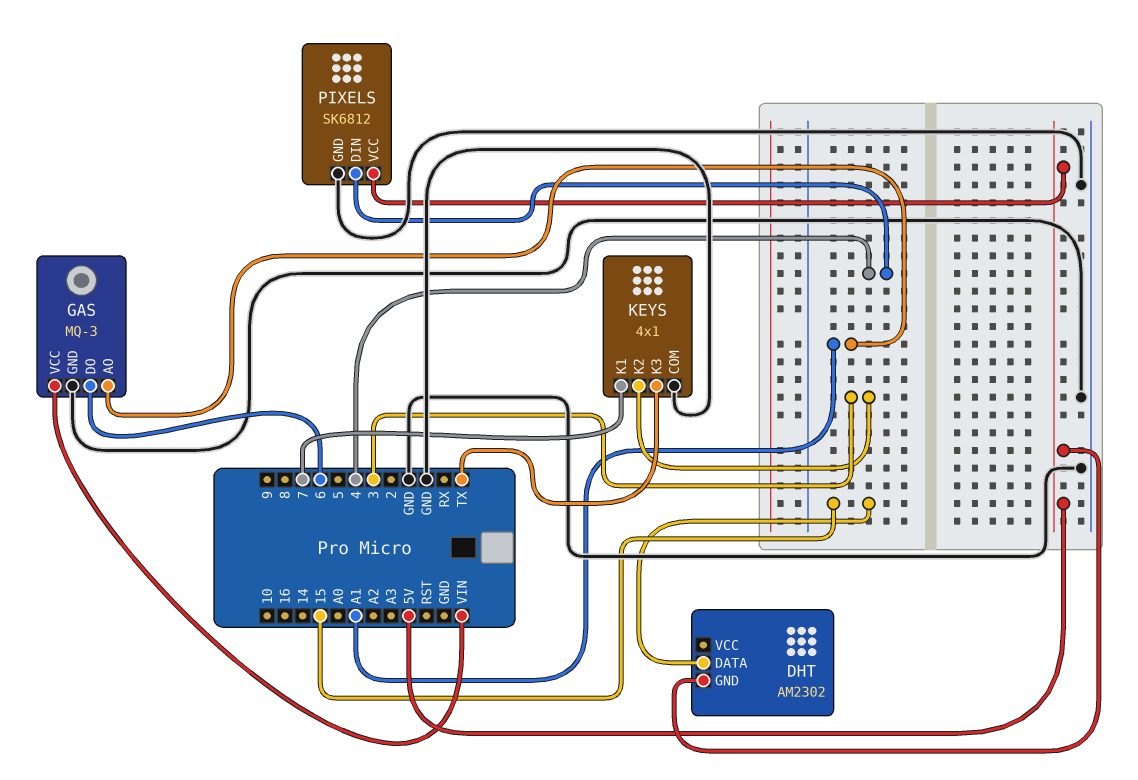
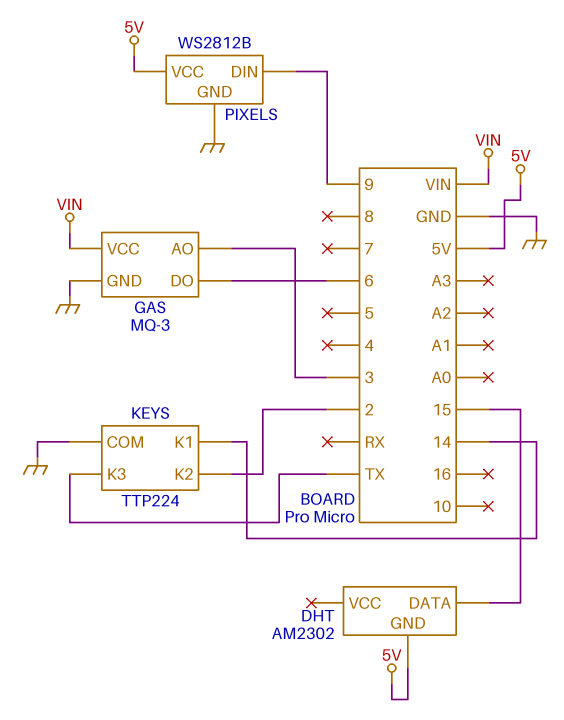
GAS pin AO: A1 -> 3
KEYS: 4x1 -> TTP224
KEYS pin K1: 7 -> 14
KEYS pin K2: 3 -> 2
PIXELS: SK6812 -> WS2812B
PIXELS pin DIN: 4 -> 9

